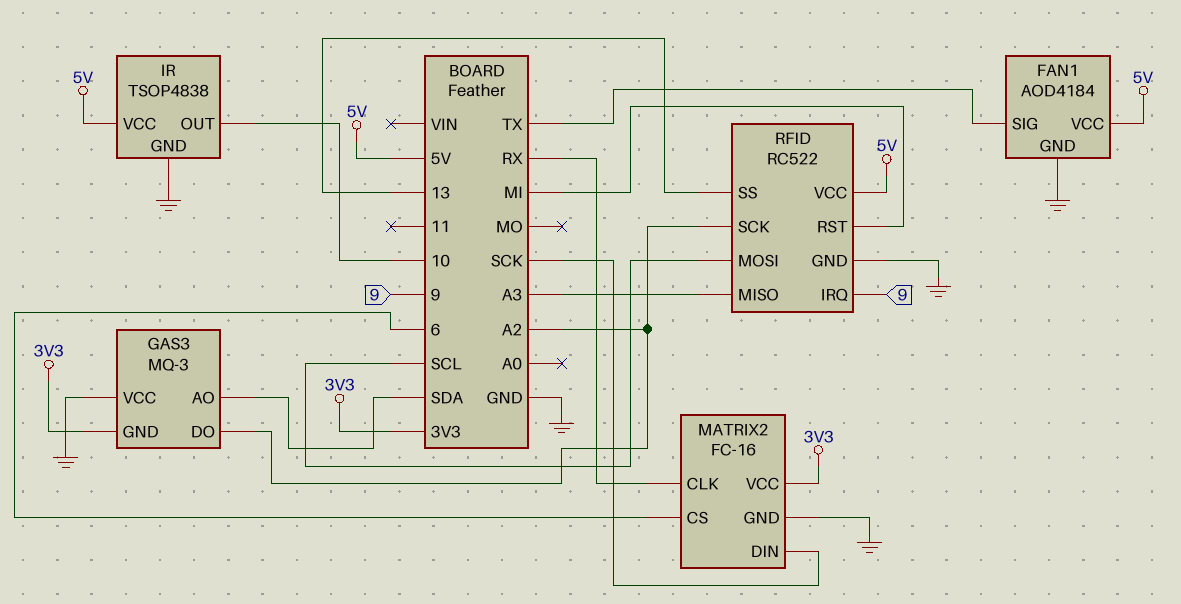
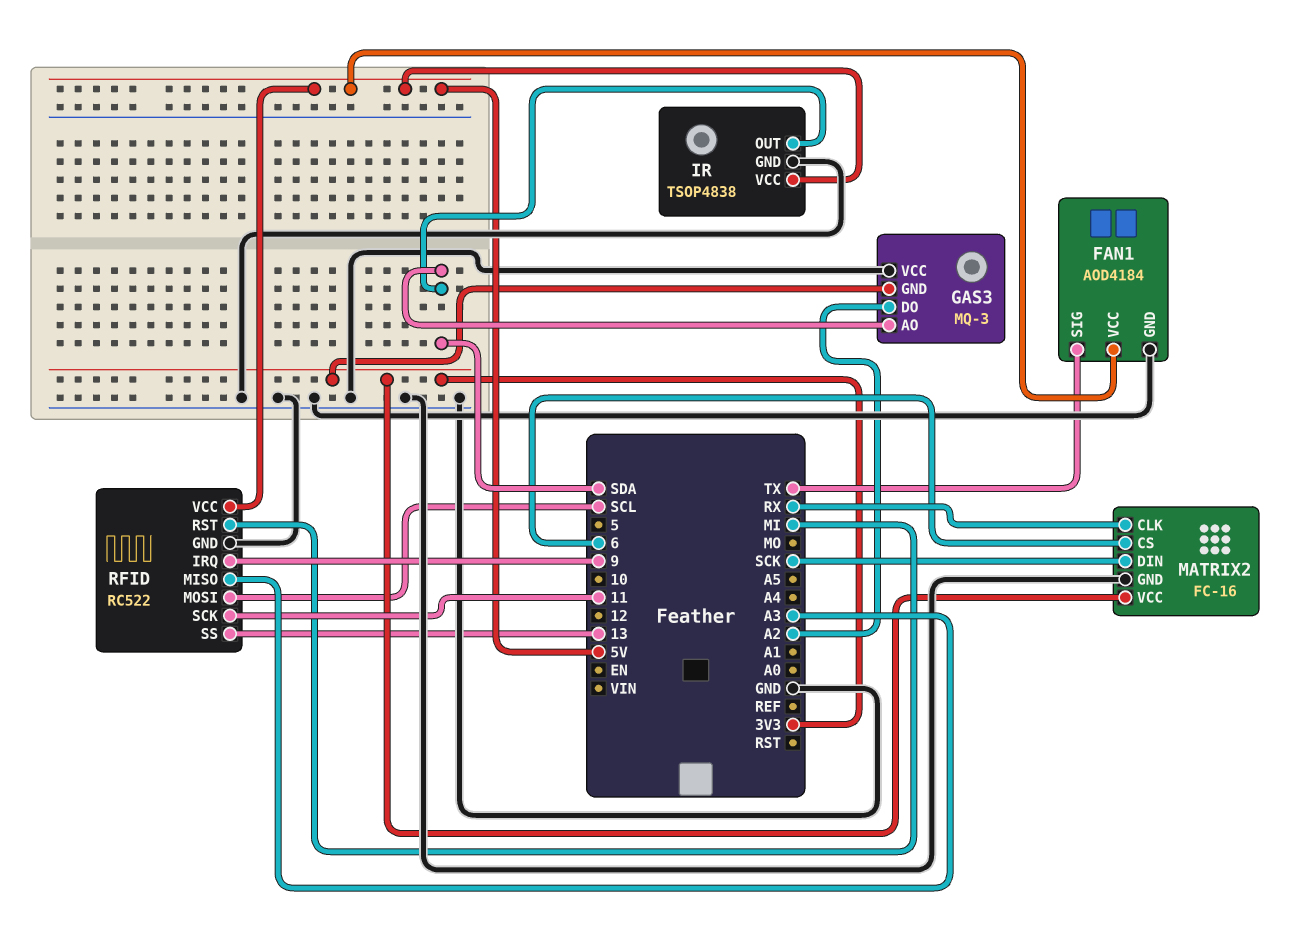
IR pin OUT: 10 -> SDA
RFID pin SCK: A2 -> 11

